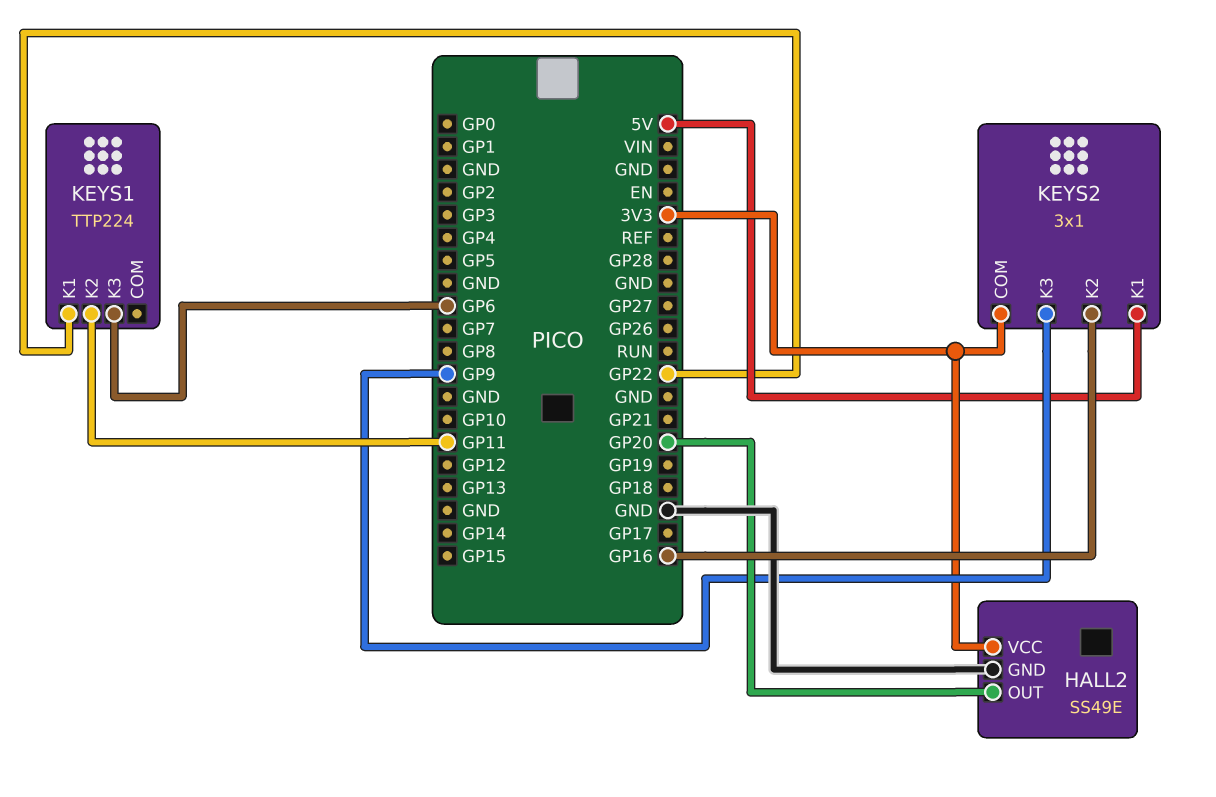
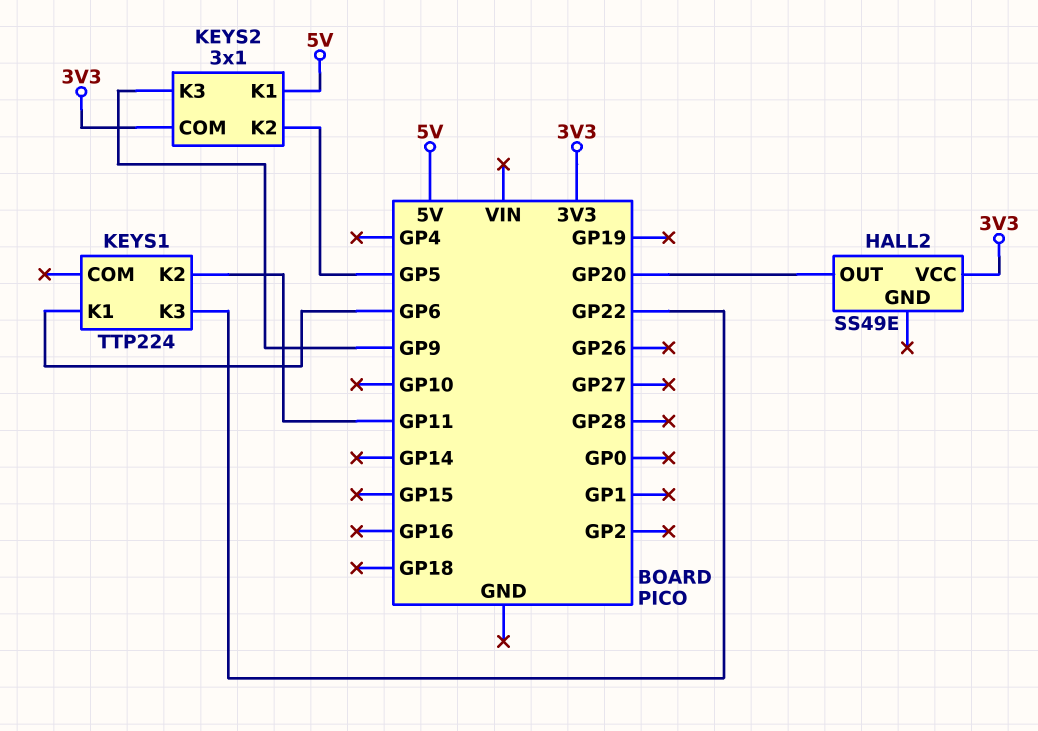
HALL2 pin GND: GND -> none
KEYS1 pin K1: GP22 -> GP6
KEYS1 pin K3: GP6 -> GP22
KEYS2 pin K2: GP16 -> GP5

